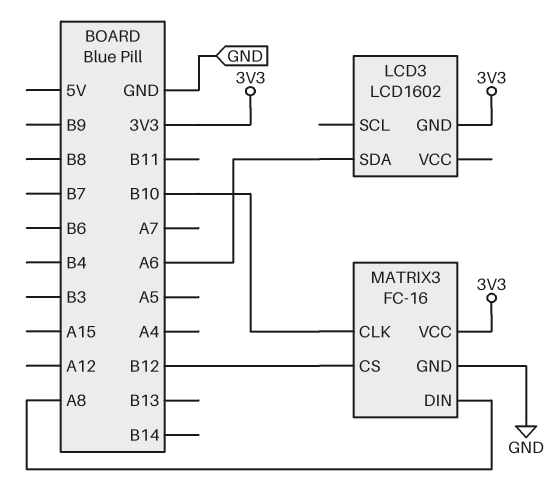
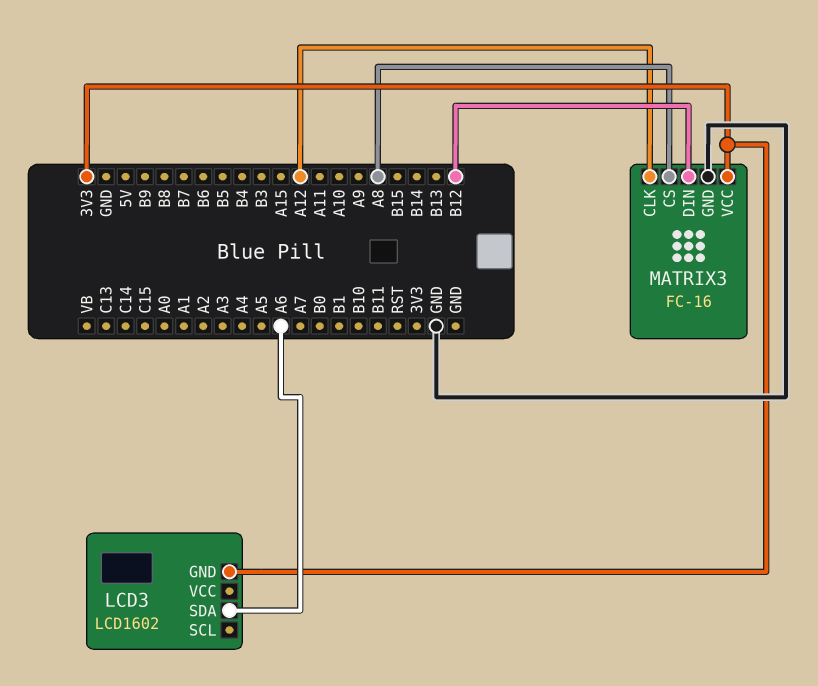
MATRIX3 pin CLK: B10 -> A12
MATRIX3 pin CS: B12 -> A8
MATRIX3 pin DIN: A8 -> B12

